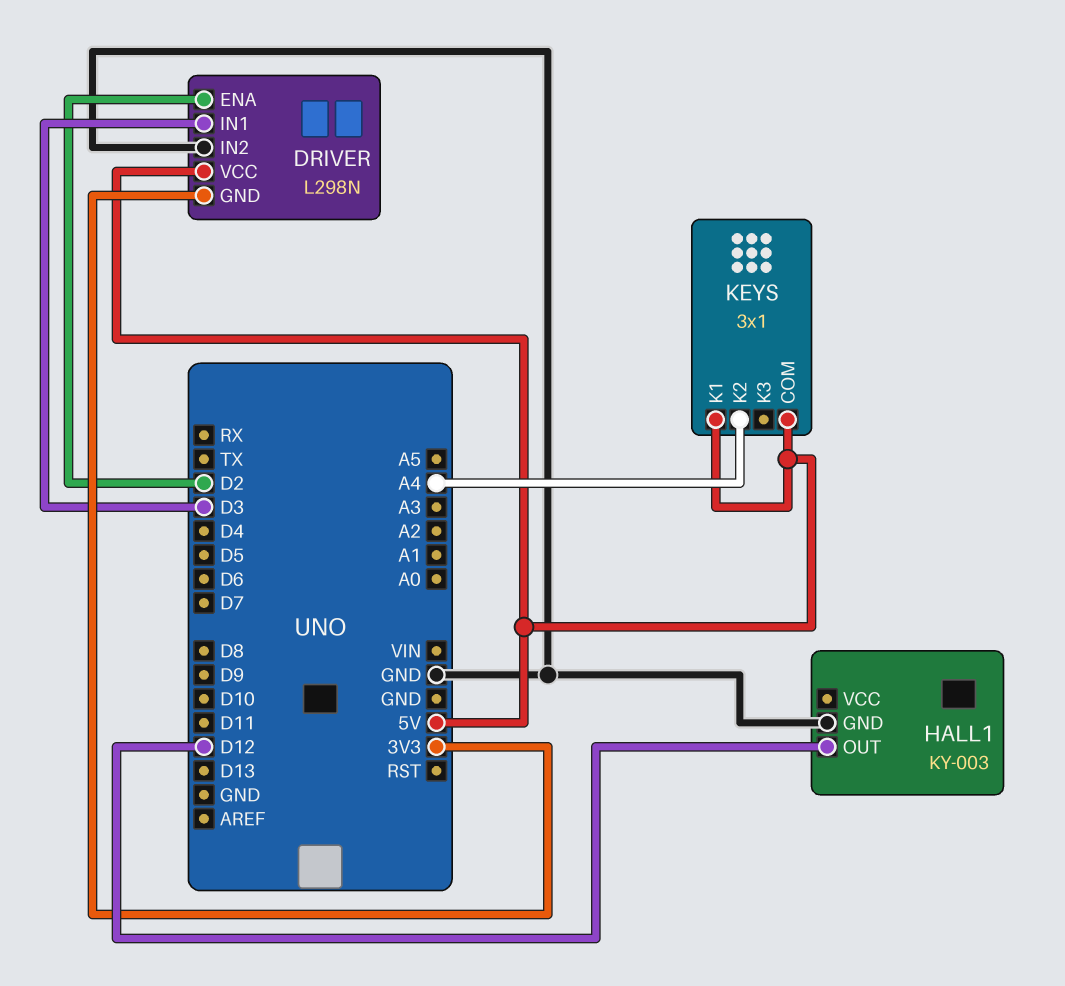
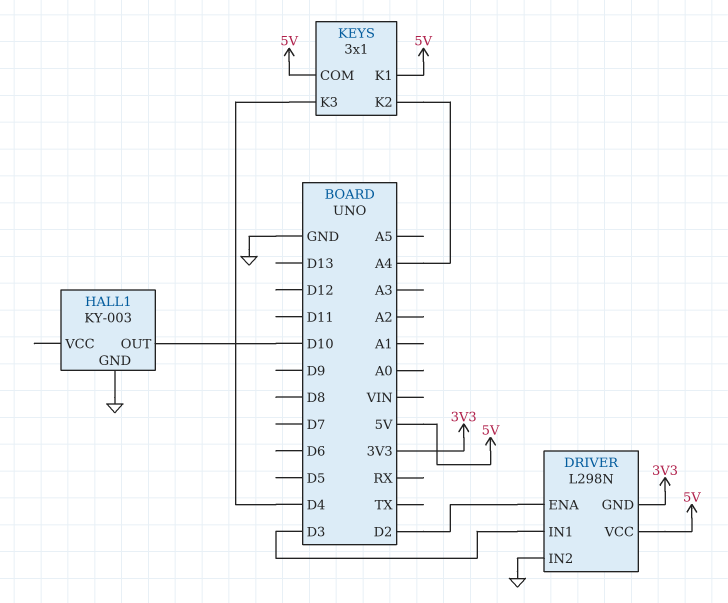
HALL1 pin OUT: D12 -> D10
KEYS pin K3: none -> D4

